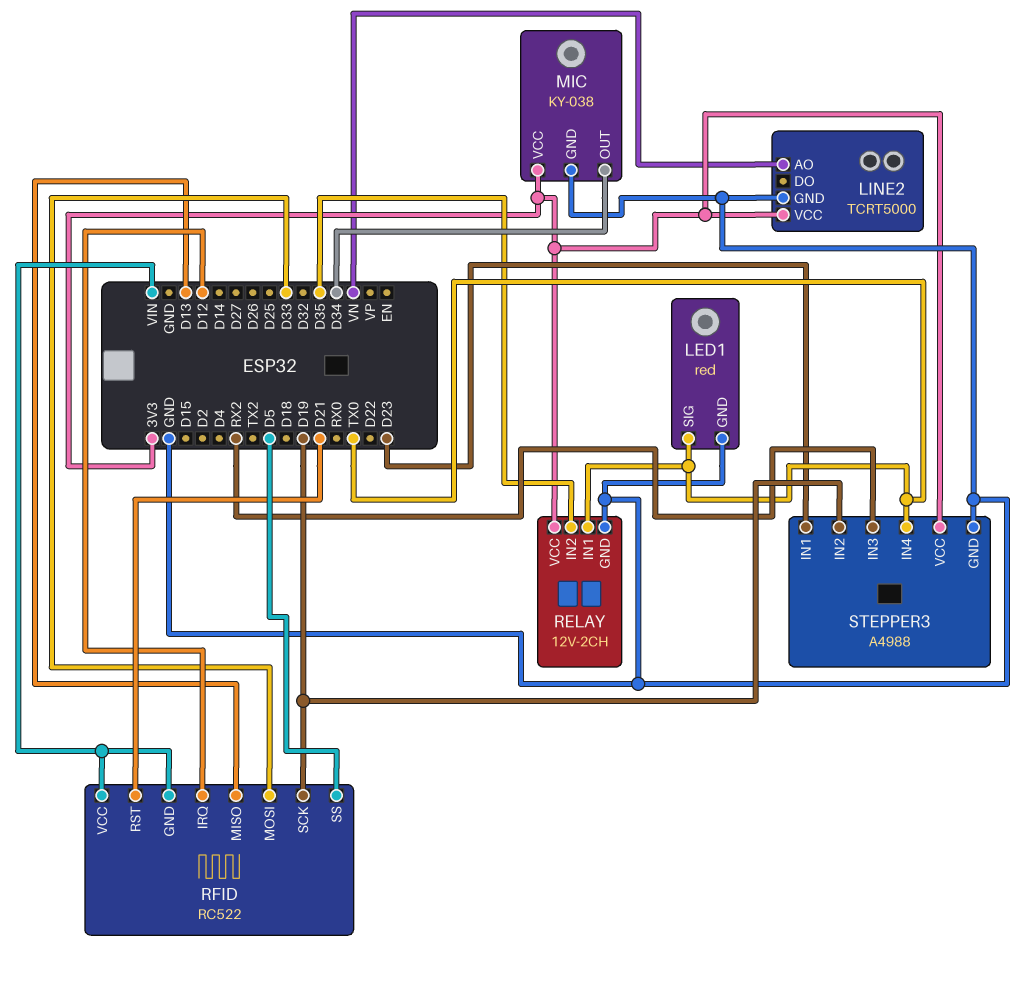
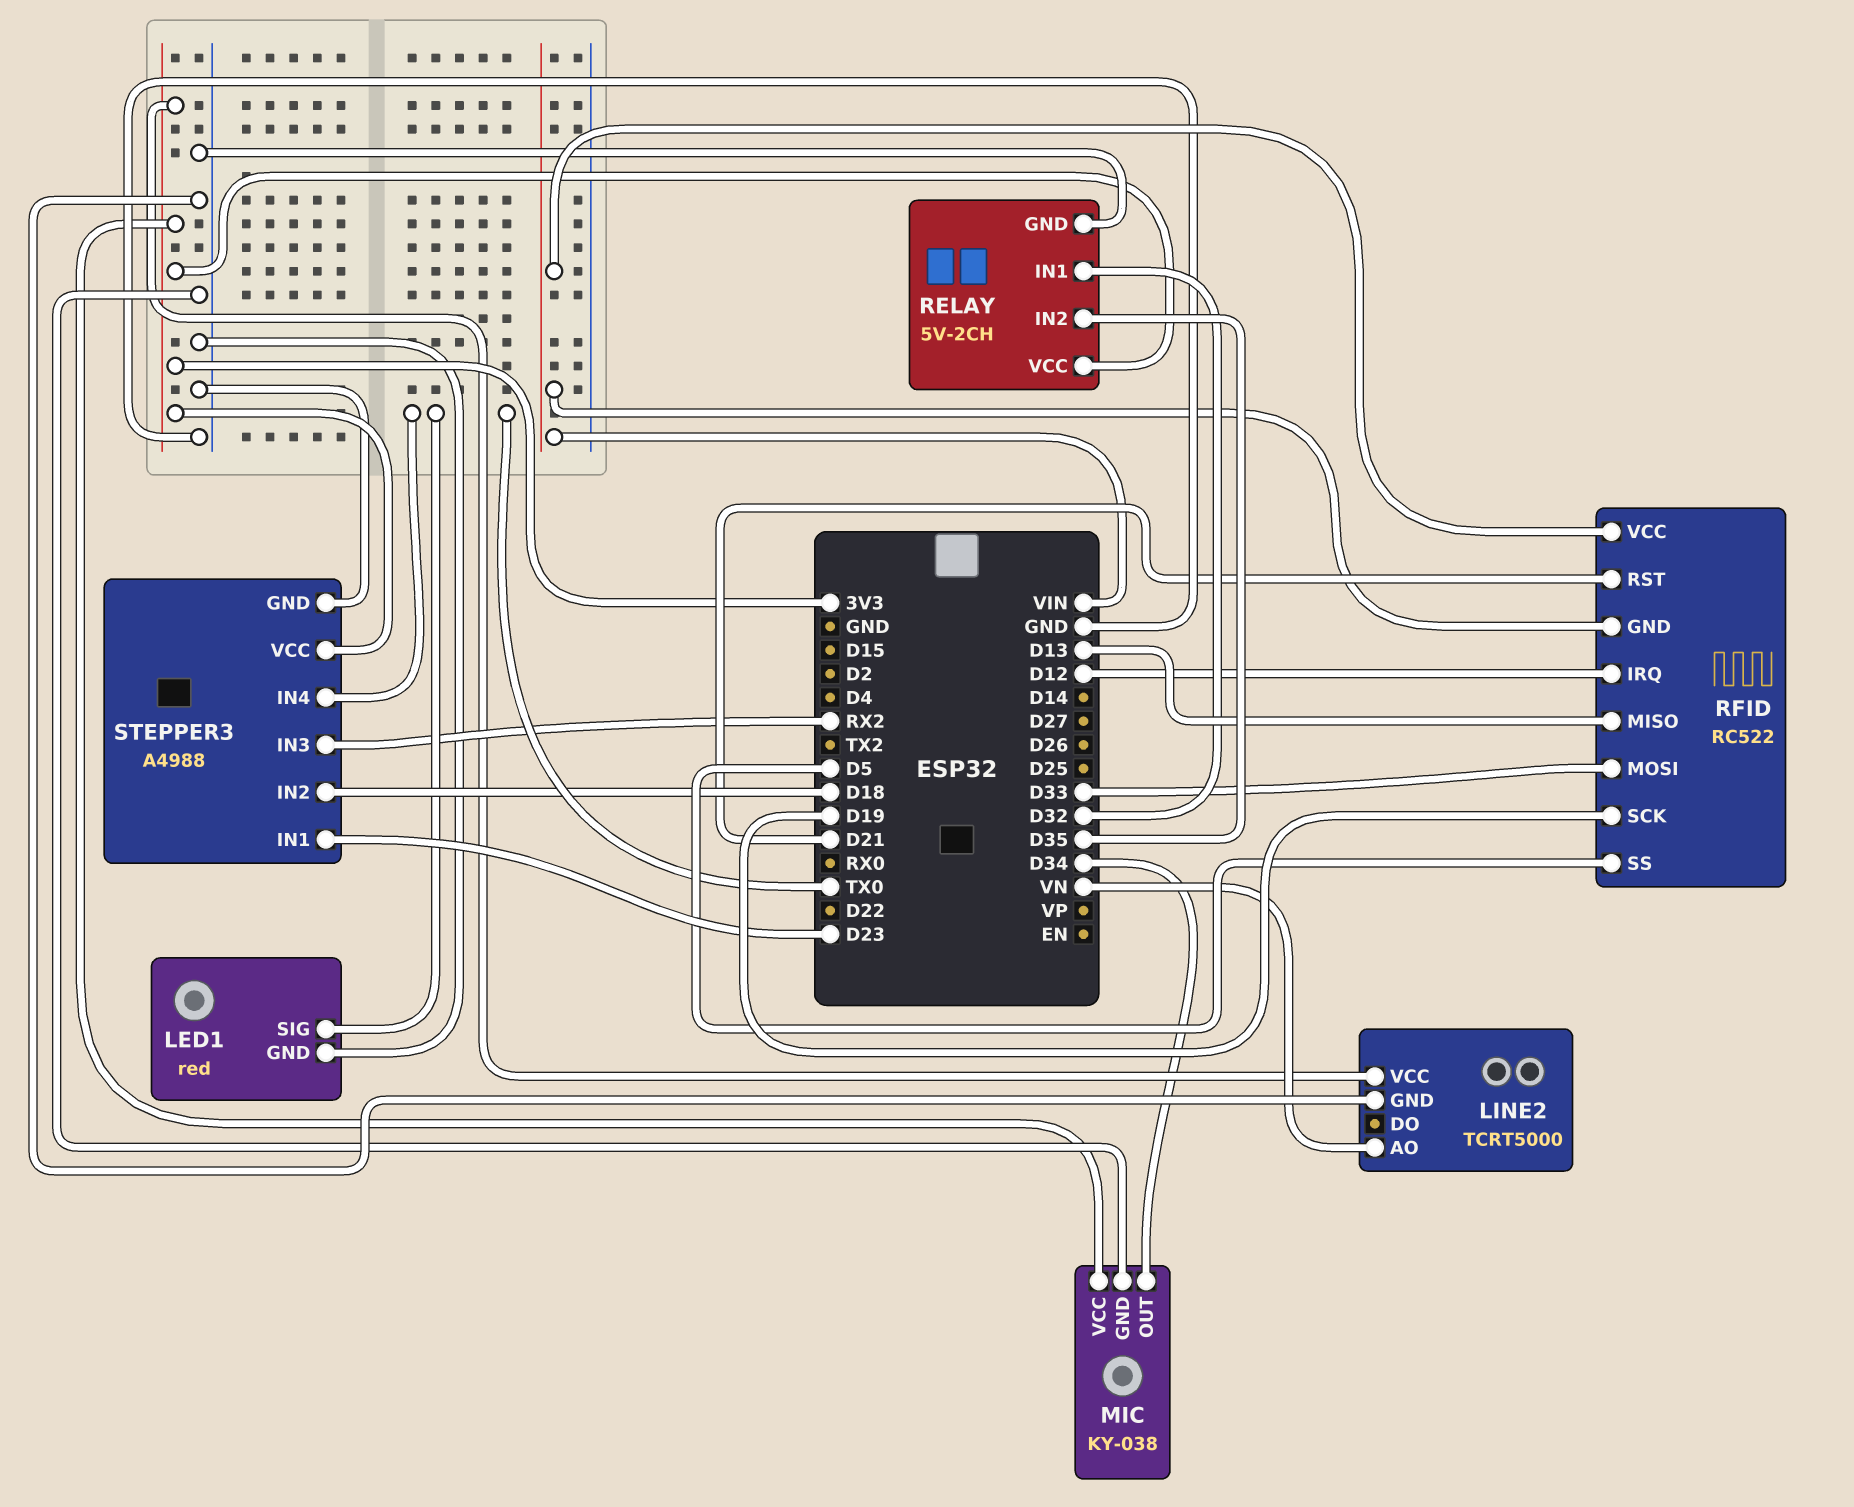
RELAY: 12V-2CH -> 5V-2CH
RELAY pin IN1: TX0 -> D32
STEPPER3 pin IN2: D19 -> D18

